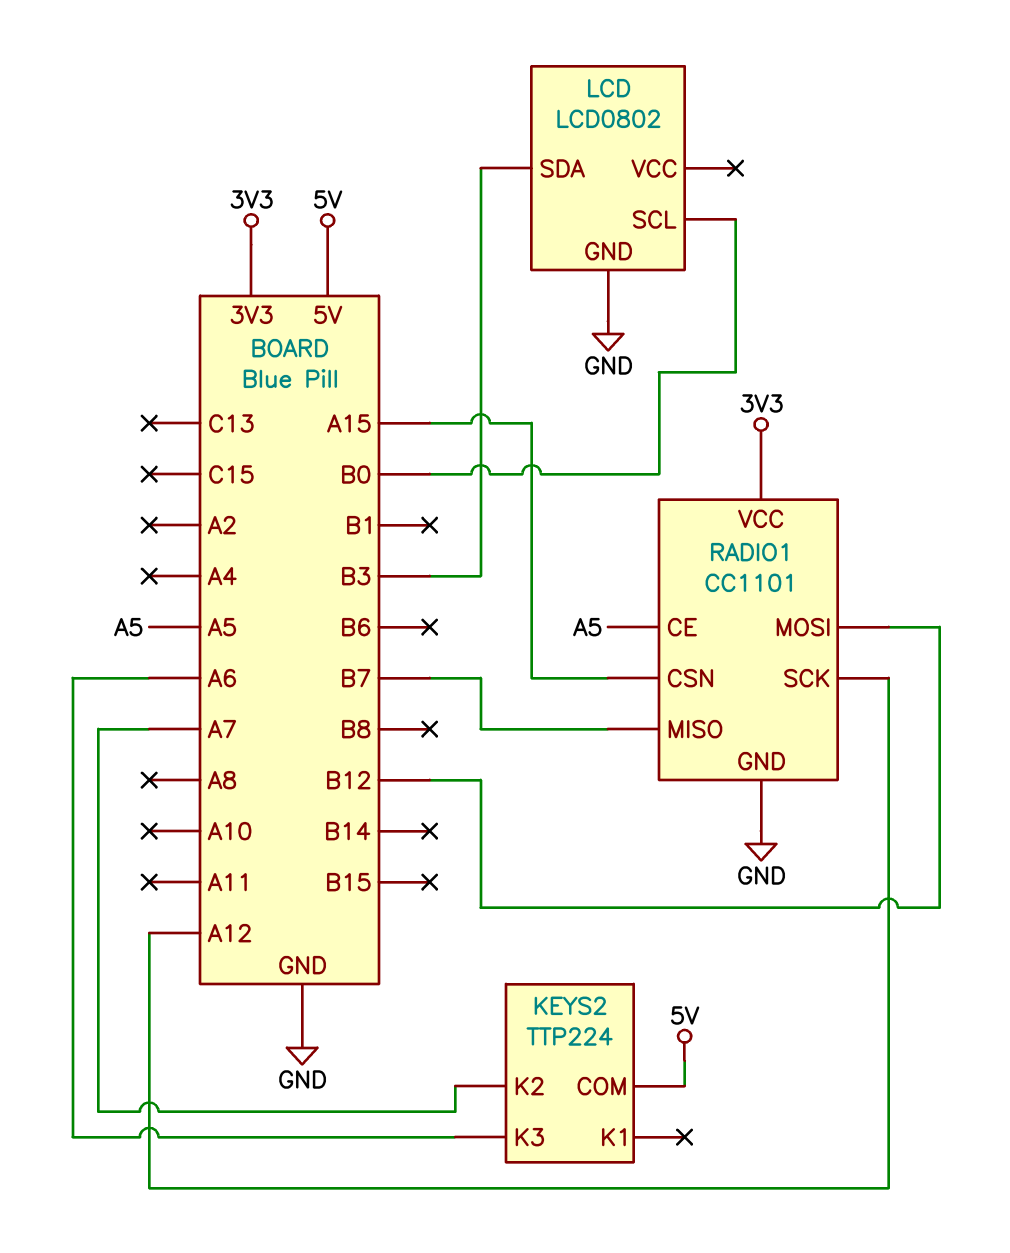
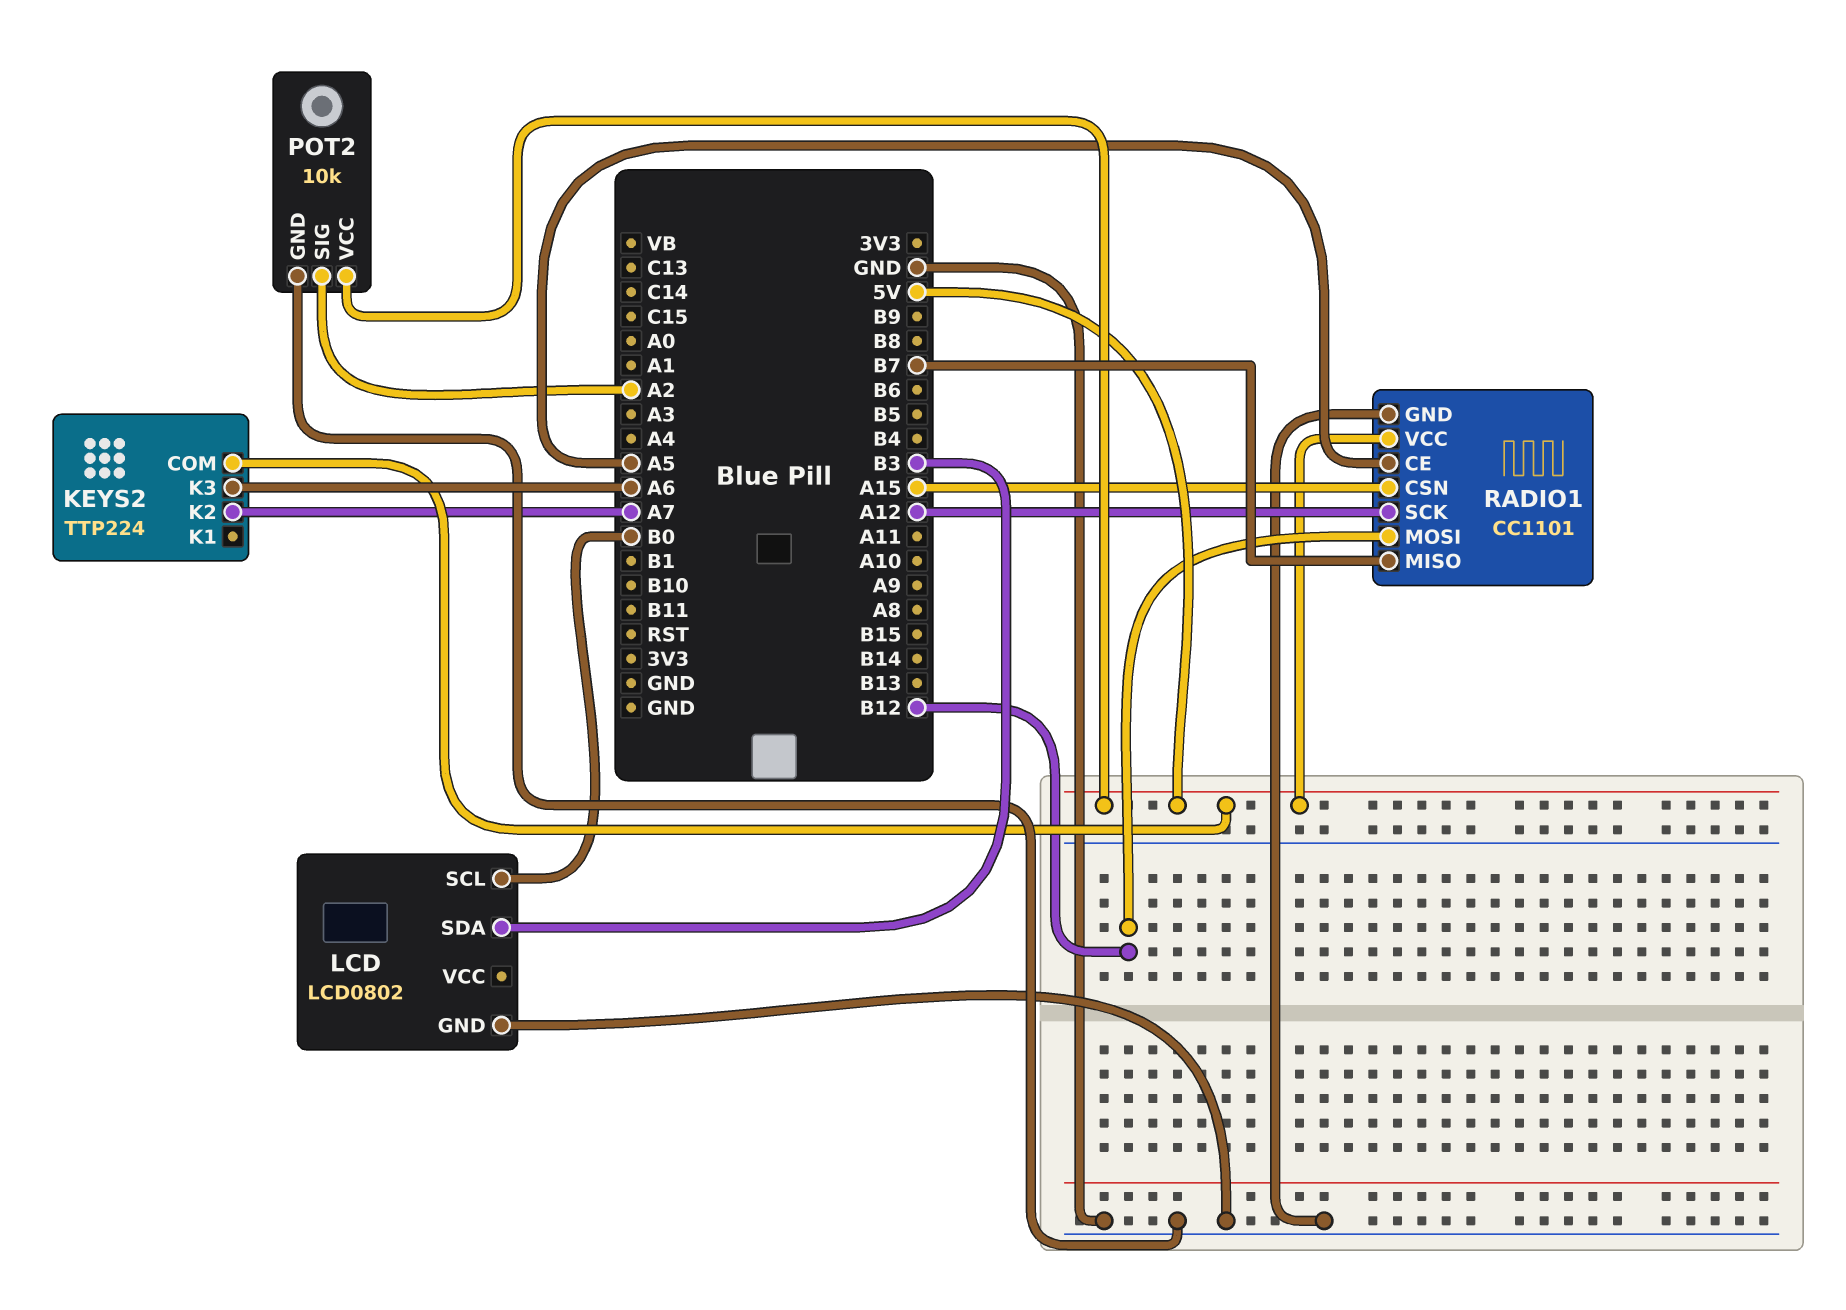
POT2: none -> 10k
POT2 pin GND: none -> GND
POT2 pin SIG: none -> A2
POT2 pin VCC: none -> 5V
RADIO1 pin VCC: 3V3 -> 5V

